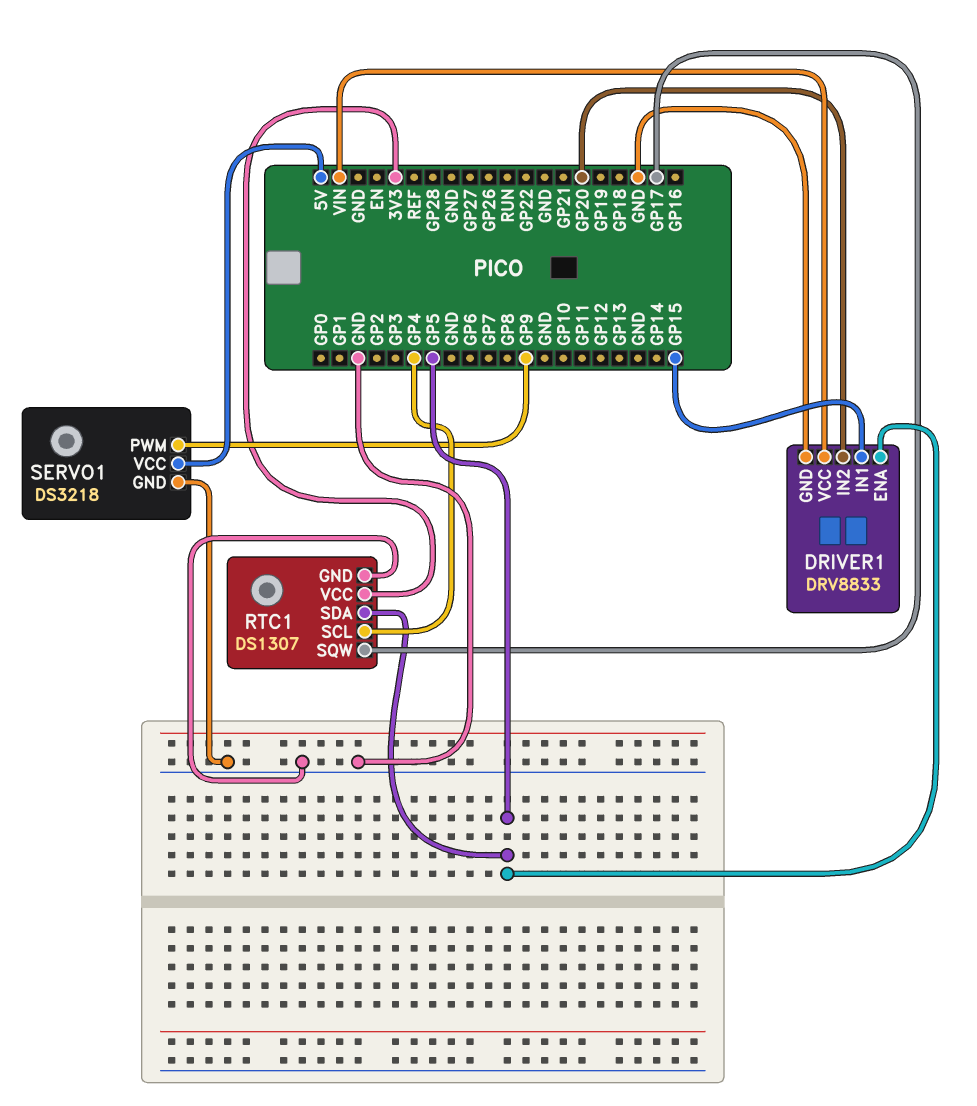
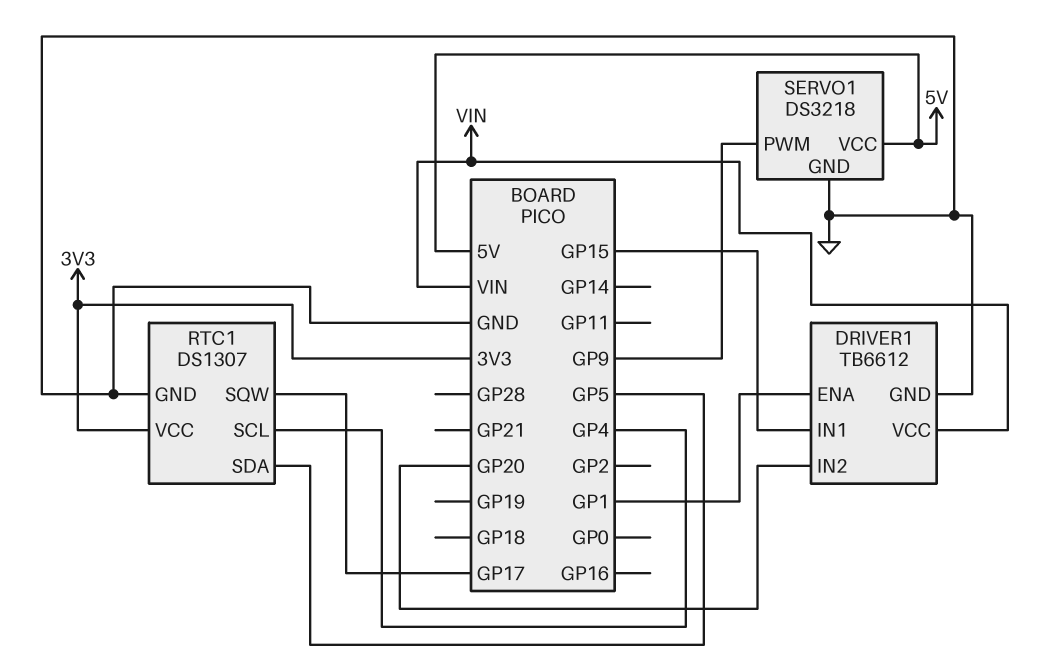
DRIVER1: DRV8833 -> TB6612
DRIVER1 pin ENA: GP5 -> GP1

